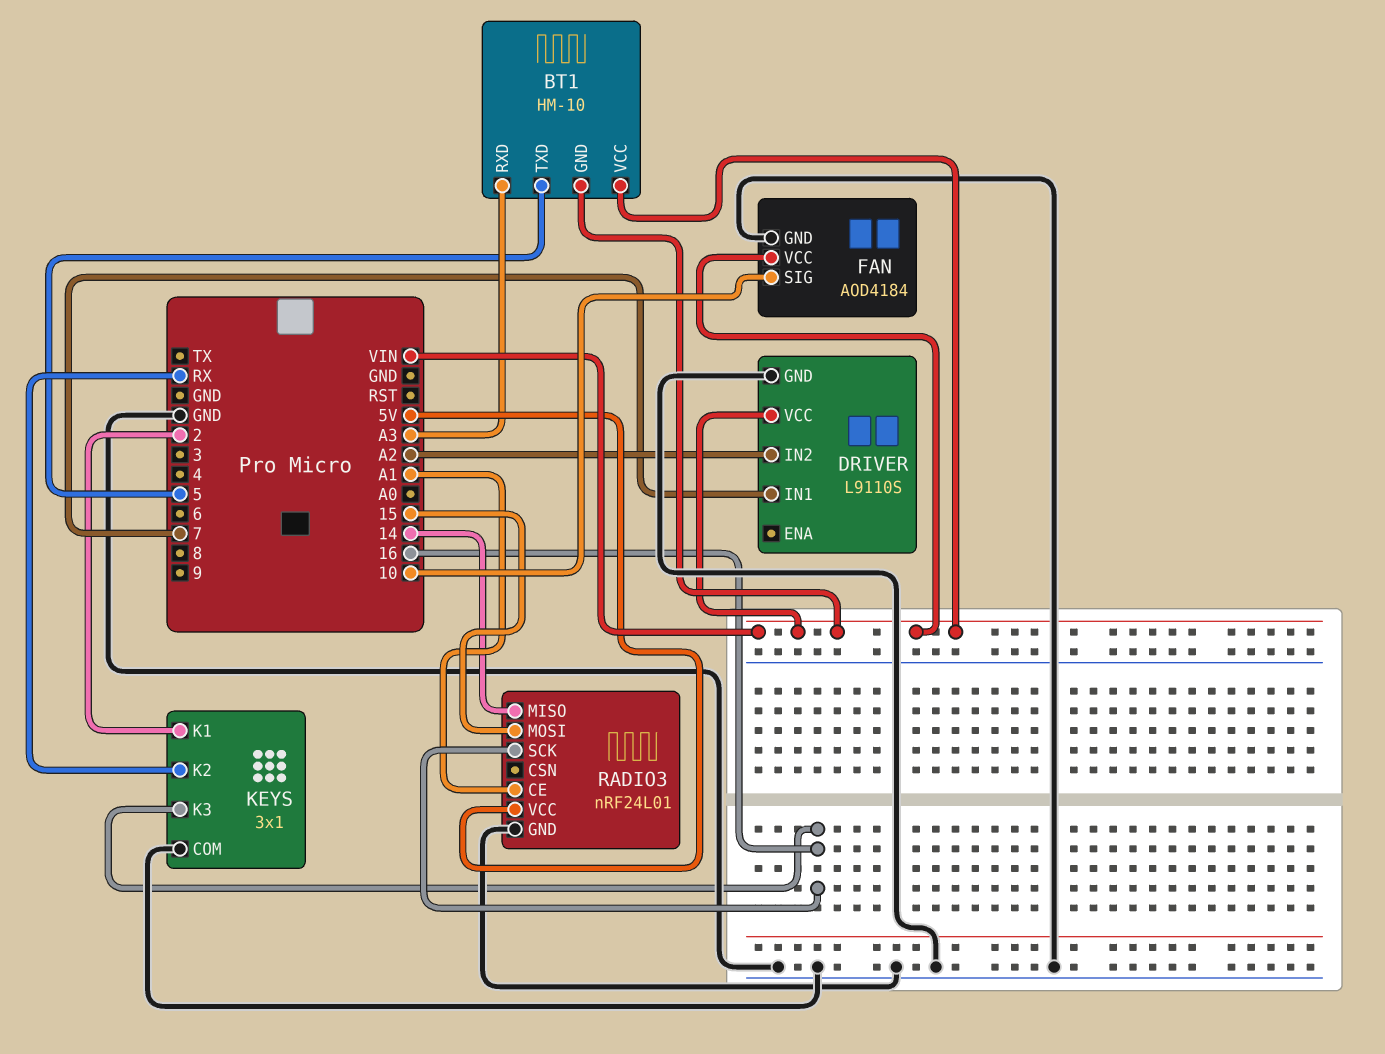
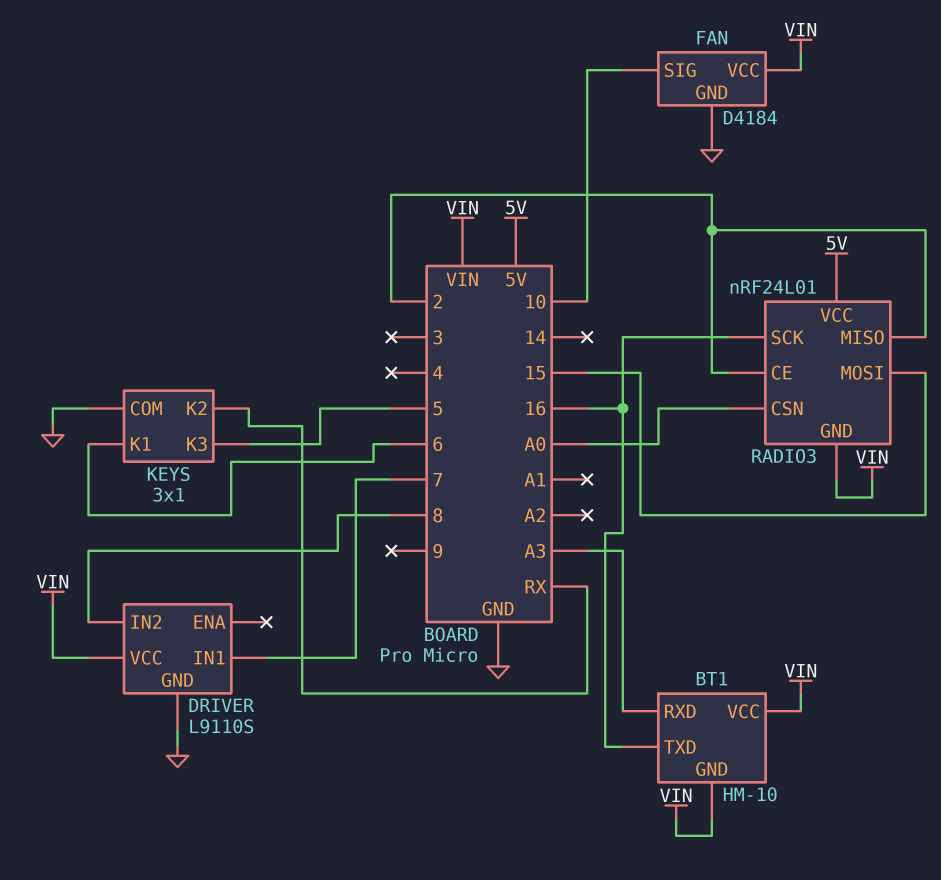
BT1 pin TXD: 5 -> 16
DRIVER pin IN2: A2 -> 8
FAN: AOD4184 -> D4184
KEYS pin K1: 2 -> 6
KEYS pin K3: 16 -> 5
RADIO3 pin CE: A1 -> 2
RADIO3 pin CSN: none -> A0
RADIO3 pin GND: GND -> VIN
RADIO3 pin MISO: 14 -> 2

